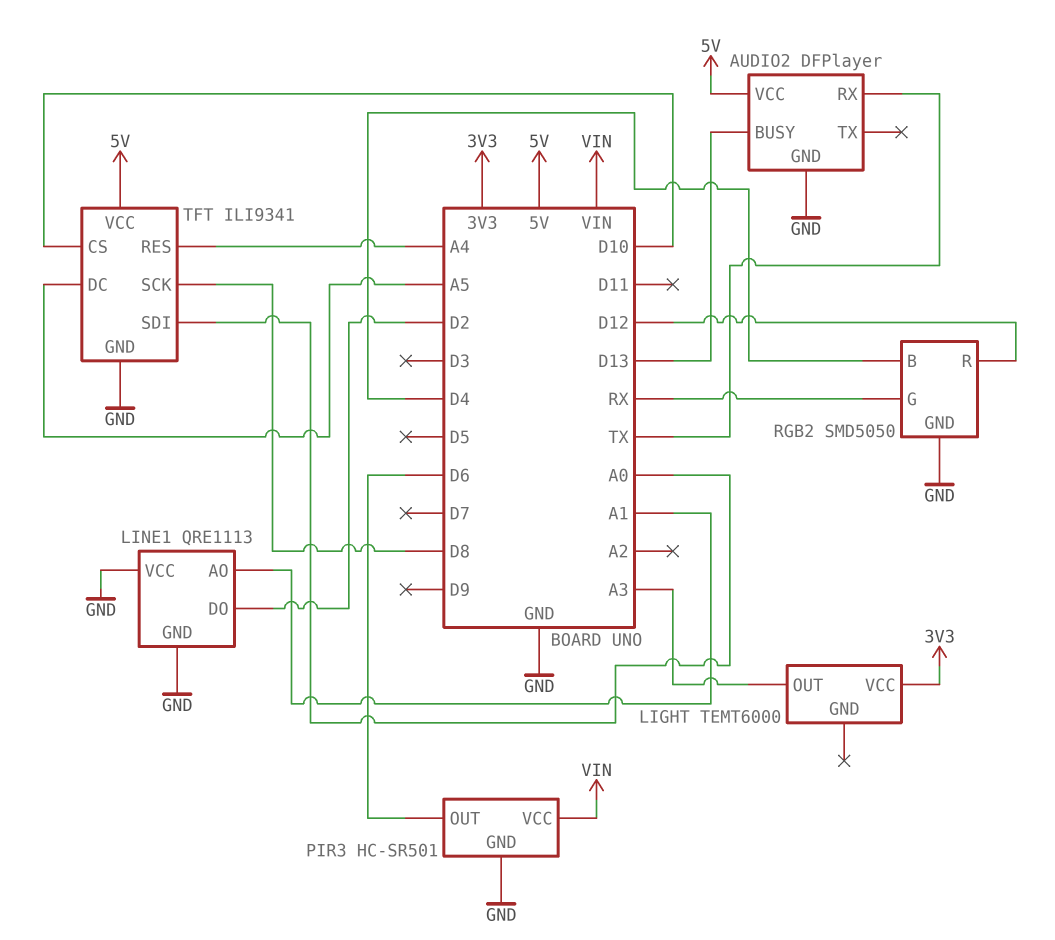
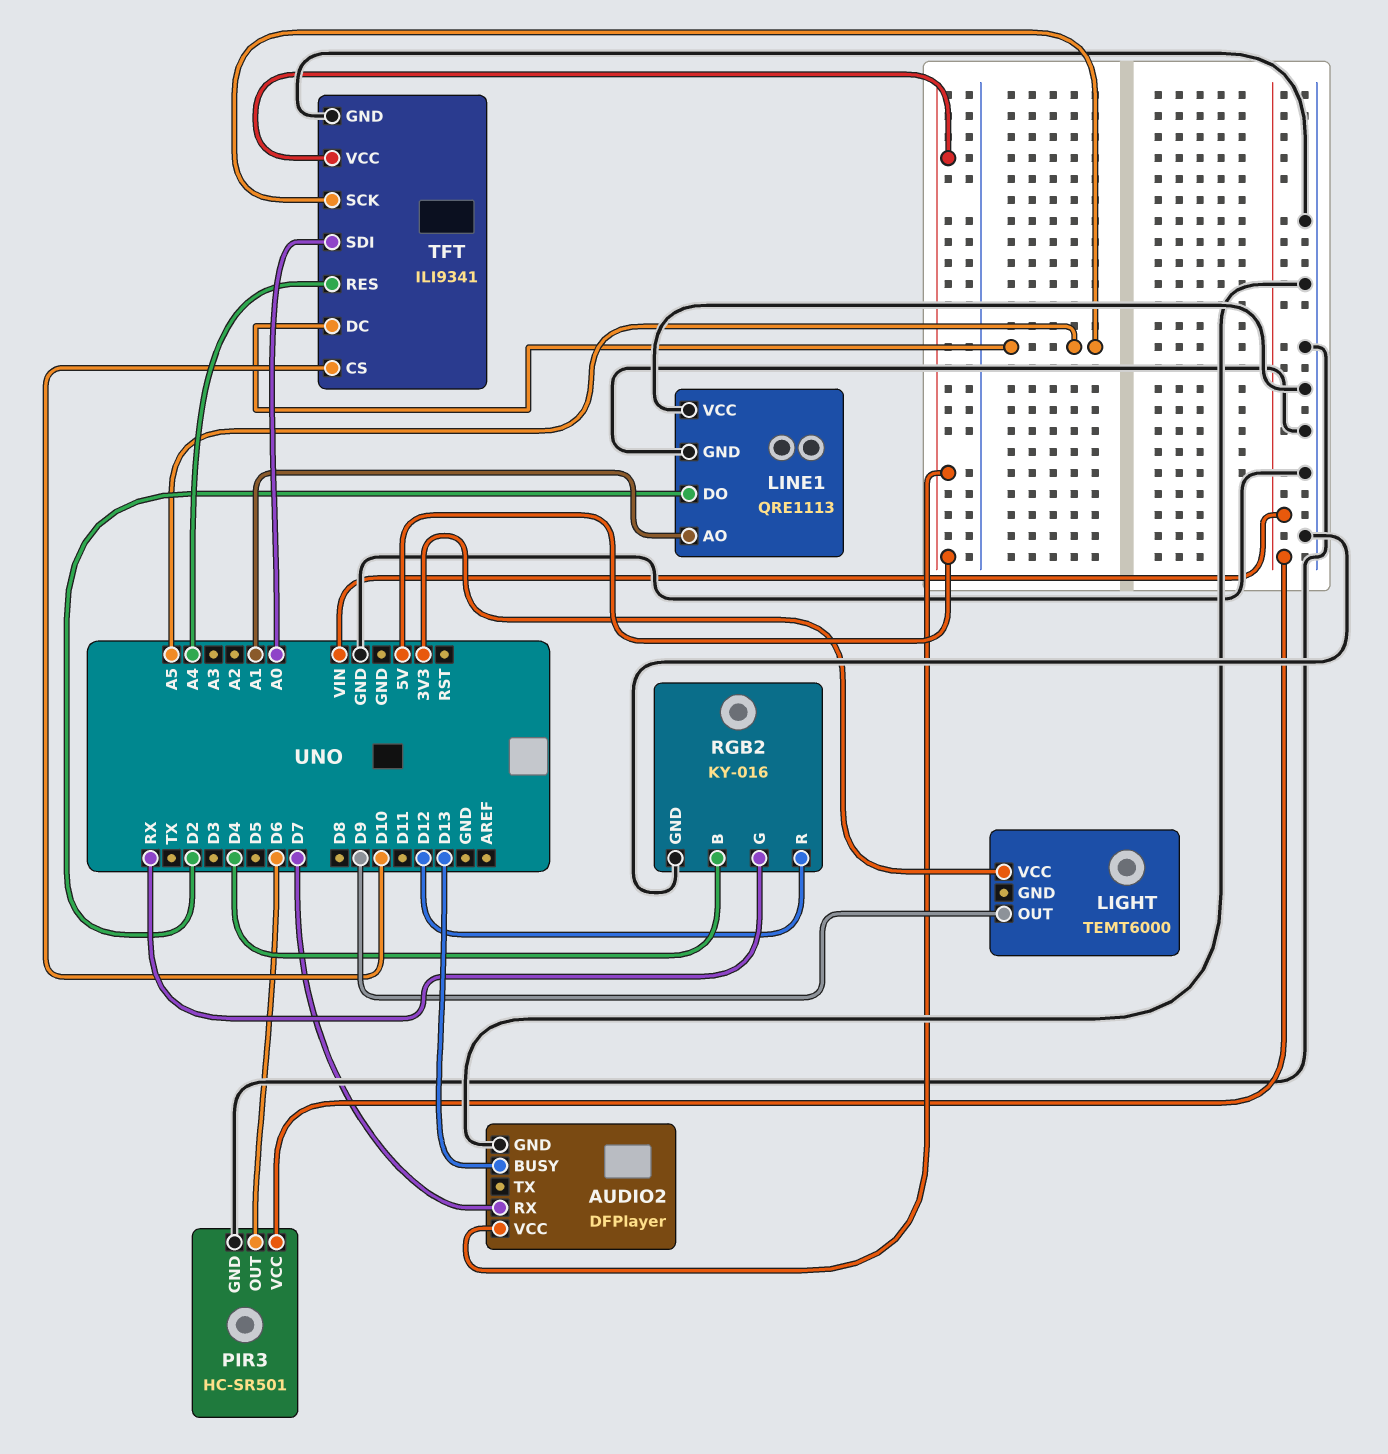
AUDIO2 pin RX: TX -> D7
LIGHT pin OUT: A3 -> D9
RGB2: SMD5050 -> KY-016
TFT pin SCK: D8 -> A5

